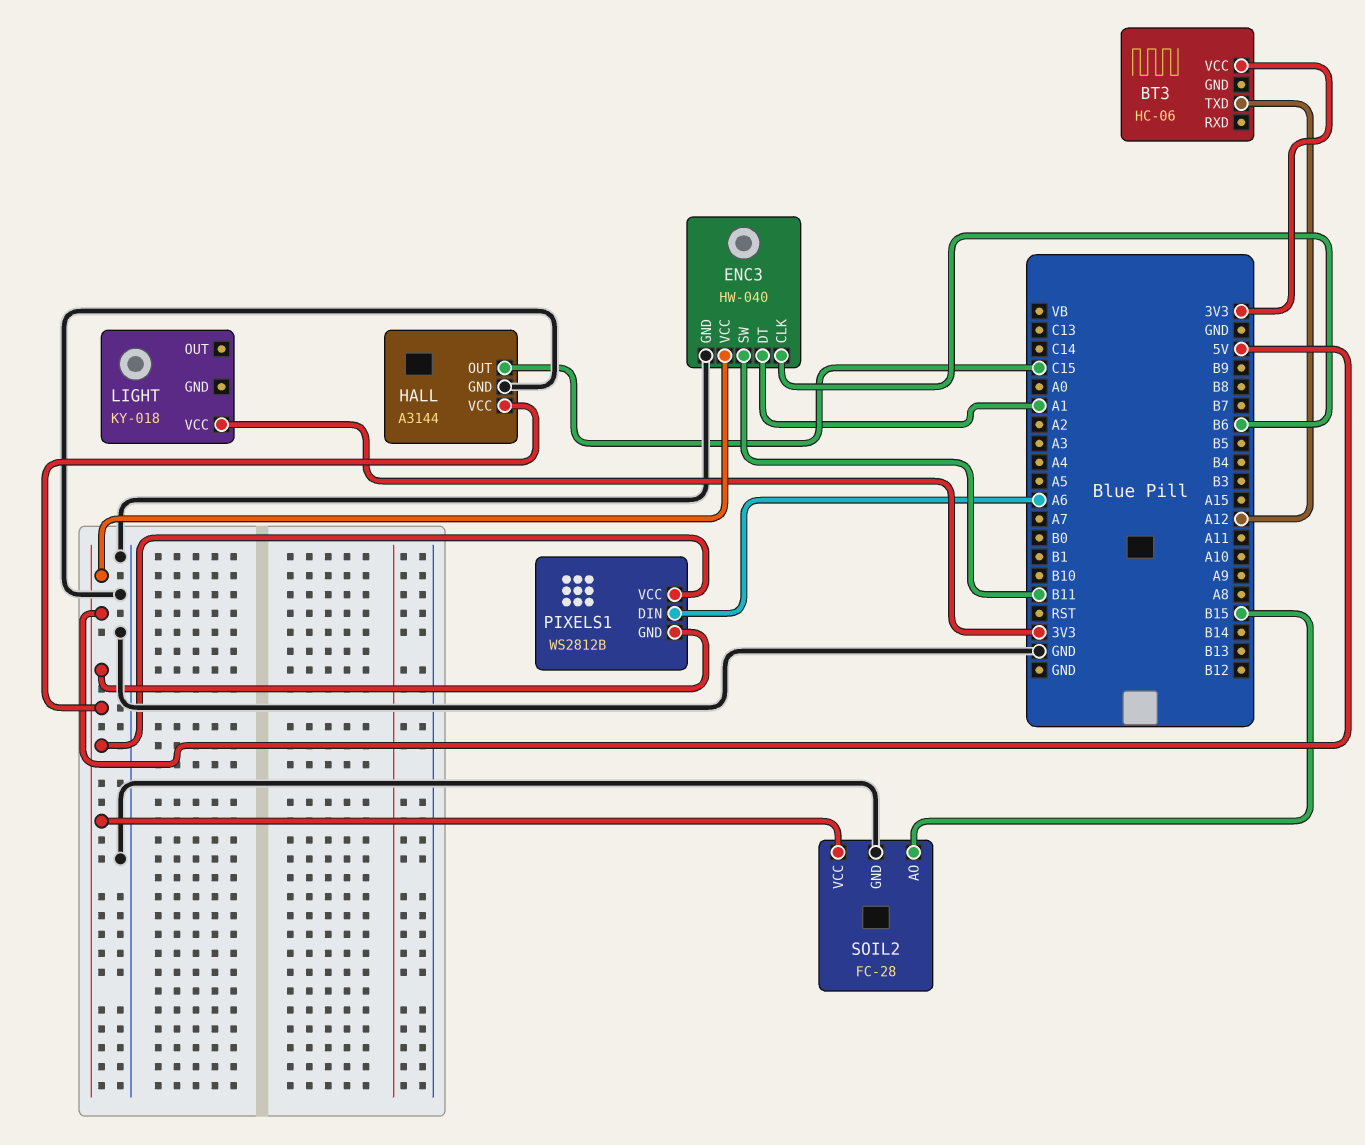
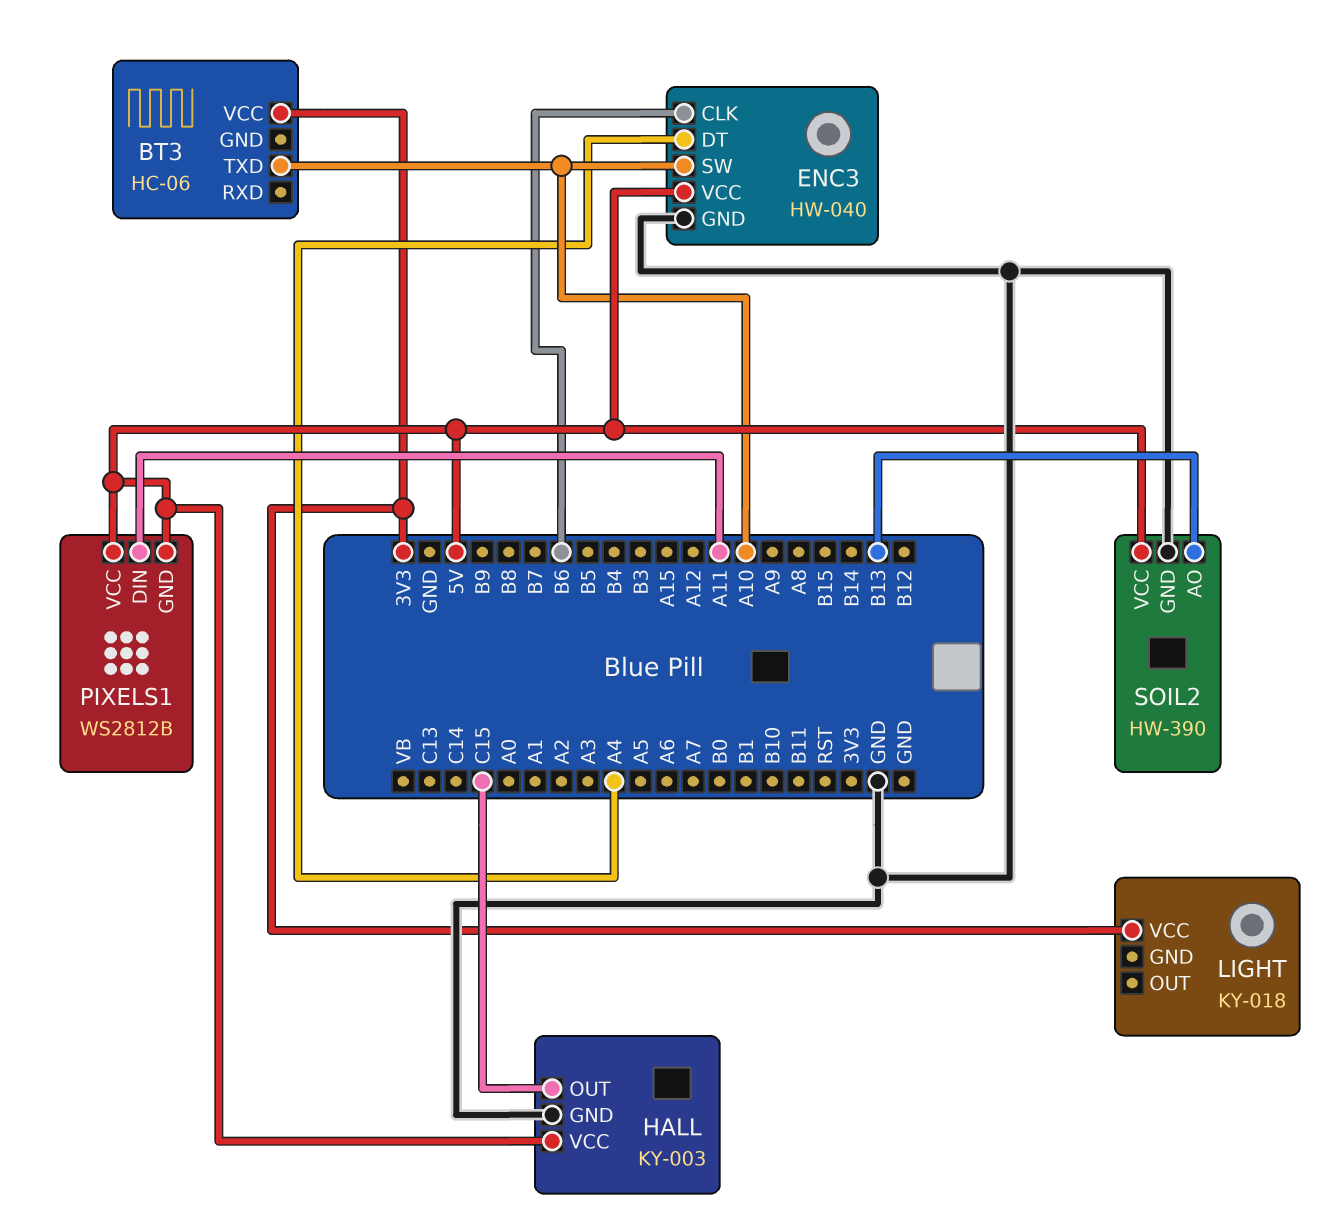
BT3 pin TXD: A12 -> A10
ENC3 pin DT: A1 -> A4
ENC3 pin SW: B11 -> A10
HALL: A3144 -> KY-003
PIXELS1 pin DIN: A6 -> A11
SOIL2: FC-28 -> HW-390
SOIL2 pin AO: B15 -> B13

